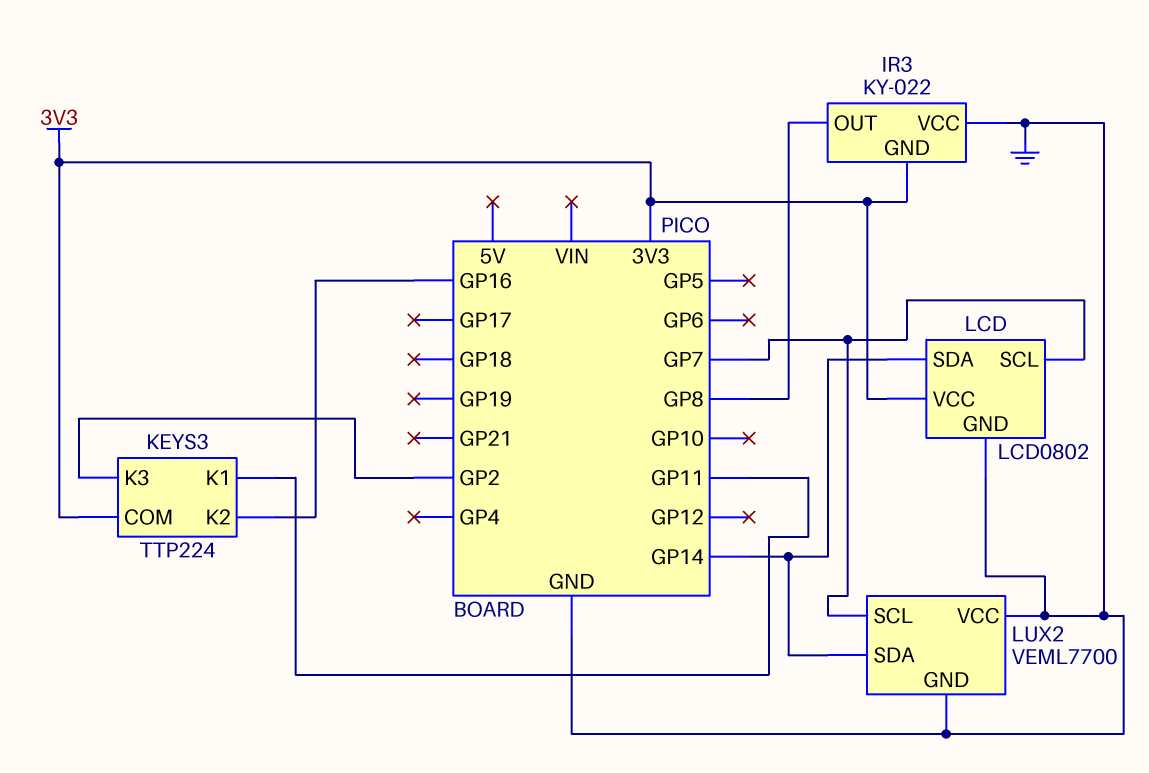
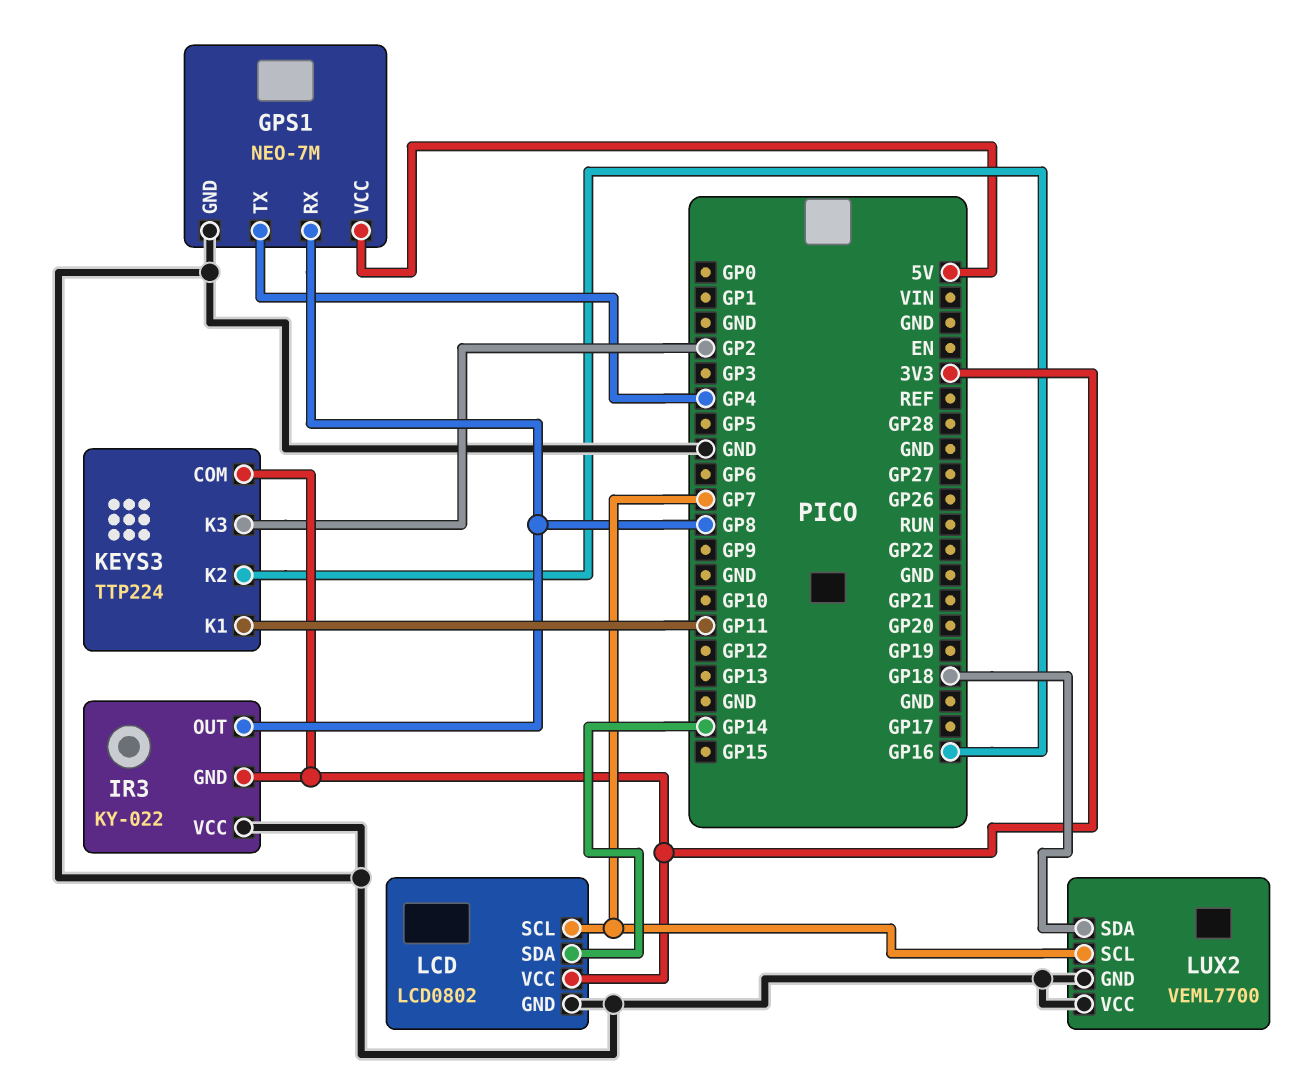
GPS1: none -> NEO-7M
GPS1 pin GND: none -> GND
GPS1 pin RX: none -> GP8
GPS1 pin TX: none -> GP4
GPS1 pin VCC: none -> 5V
LUX2 pin SDA: GP14 -> GP18

